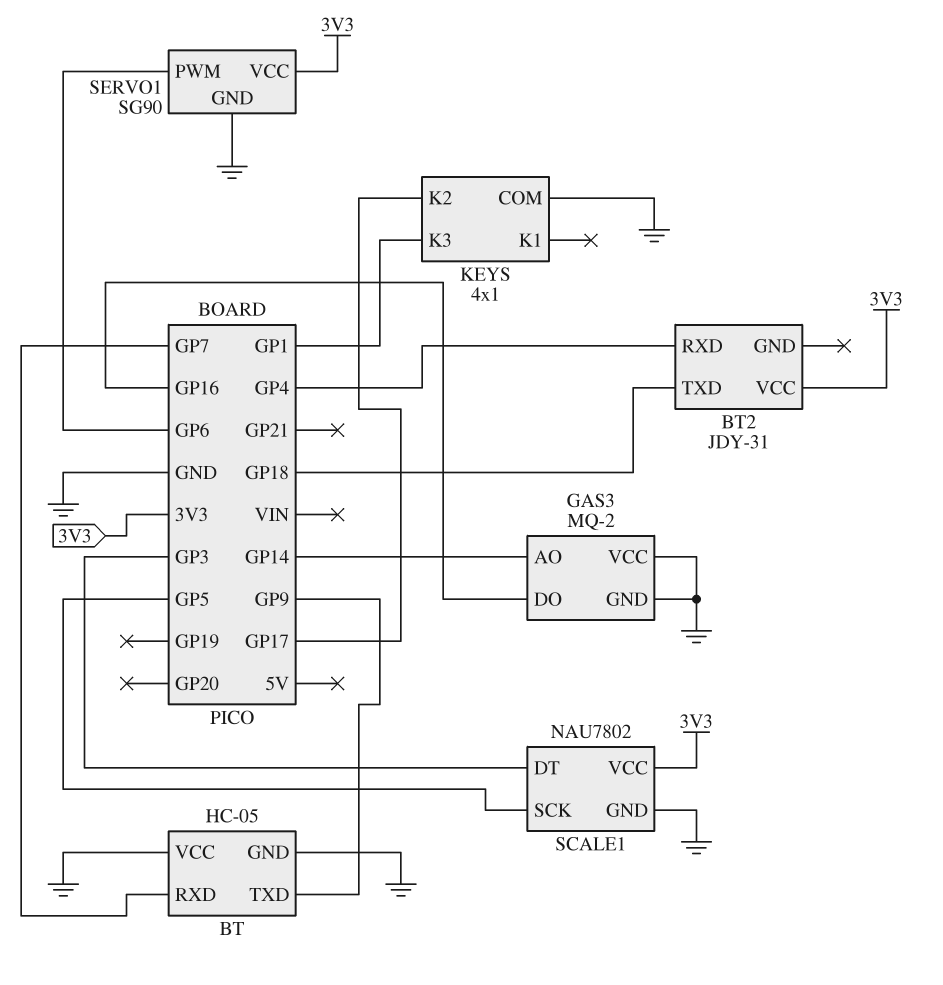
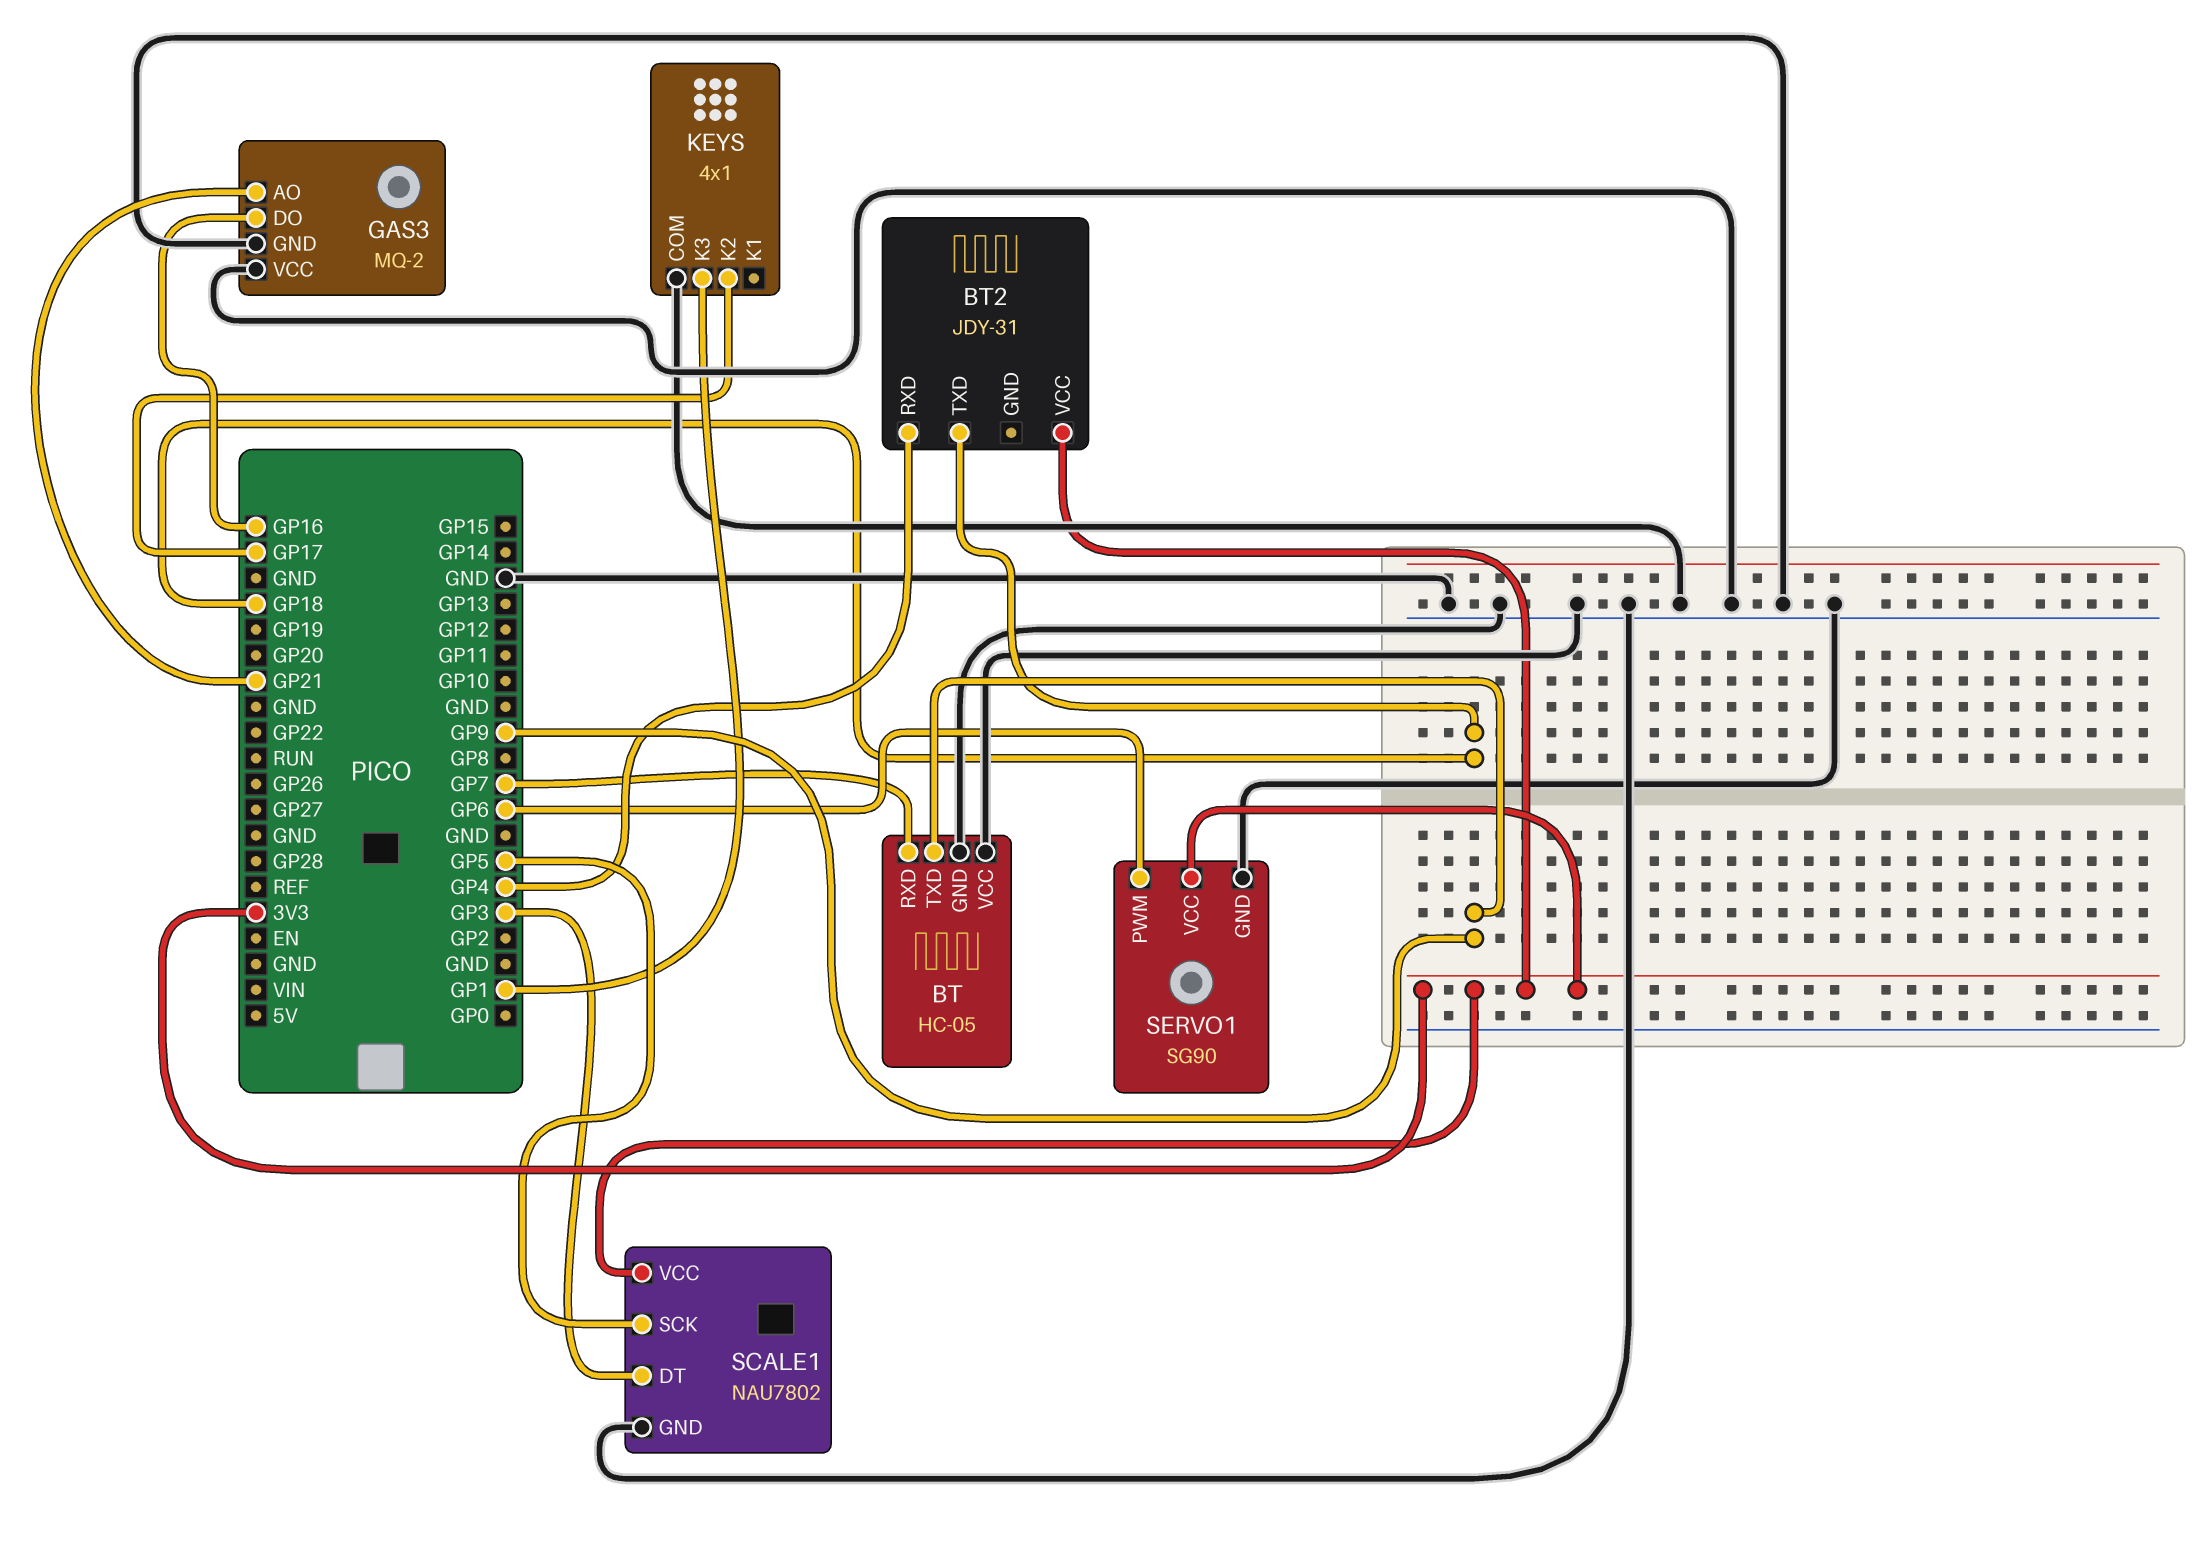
GAS3 pin AO: GP14 -> GP21

